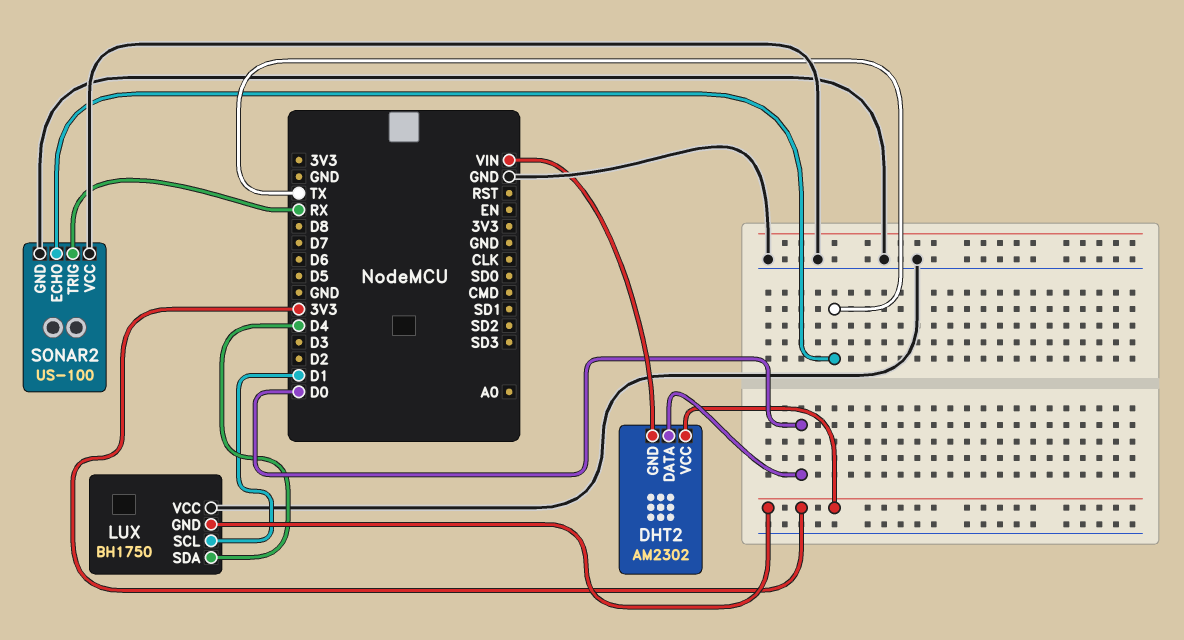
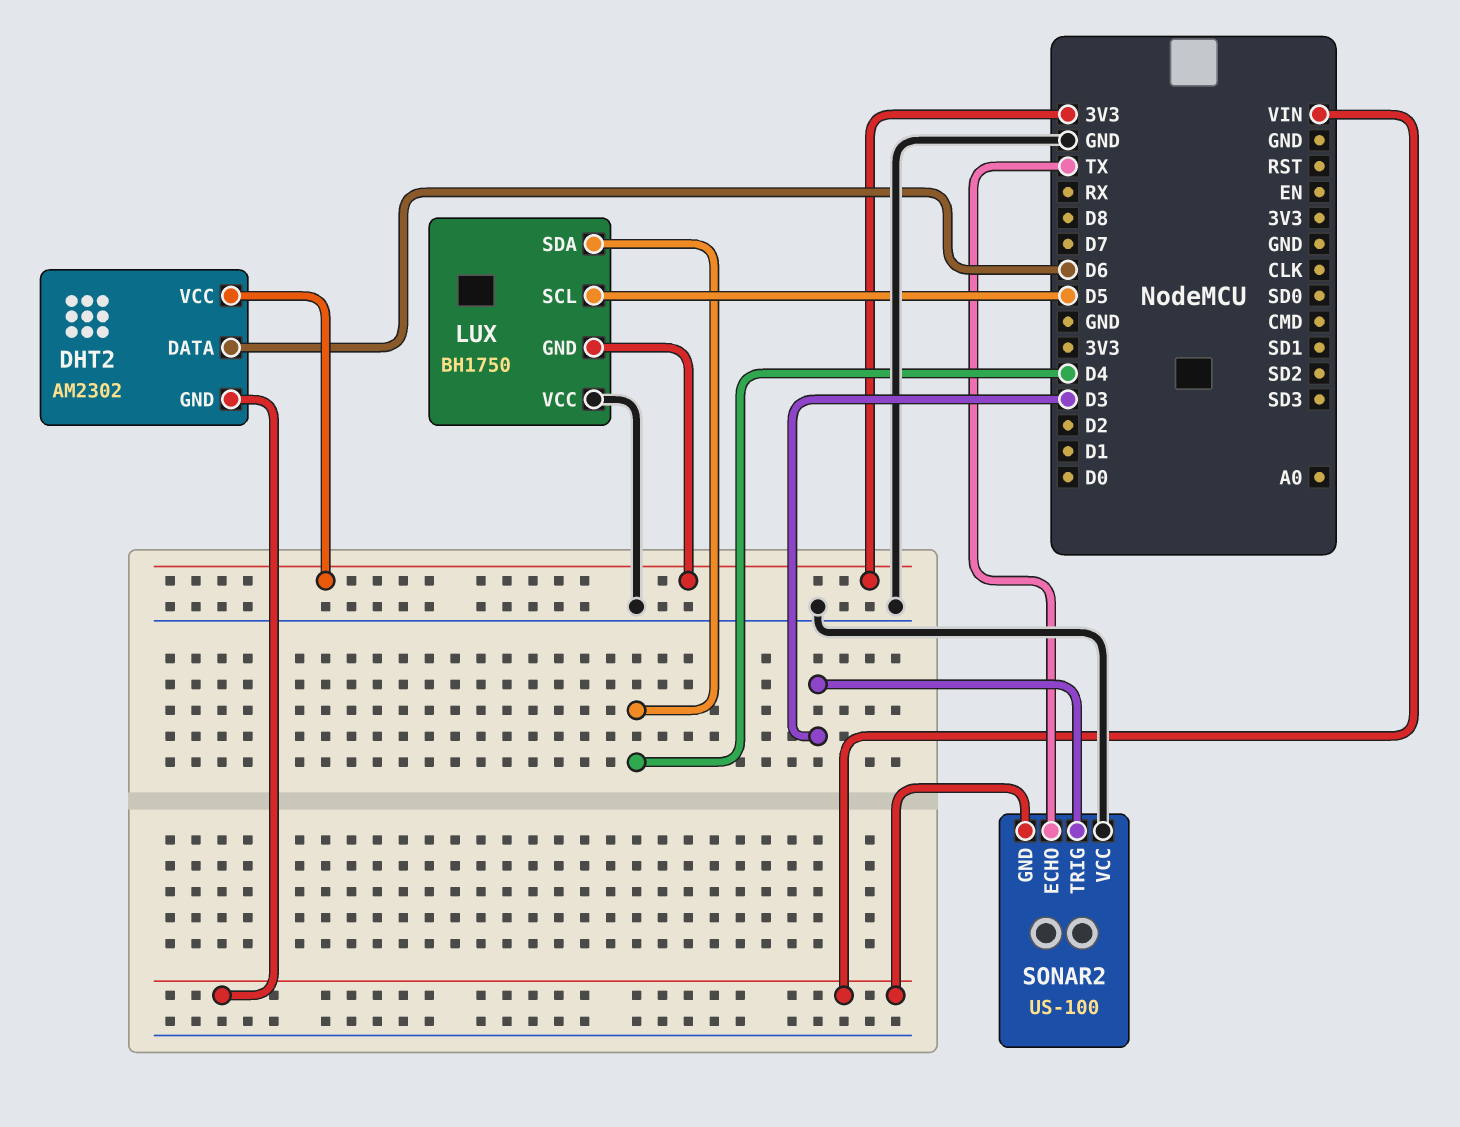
DHT2 pin DATA: D0 -> D6
LUX pin SCL: D1 -> D5
SONAR2 pin GND: GND -> VIN
SONAR2 pin TRIG: RX -> D3

